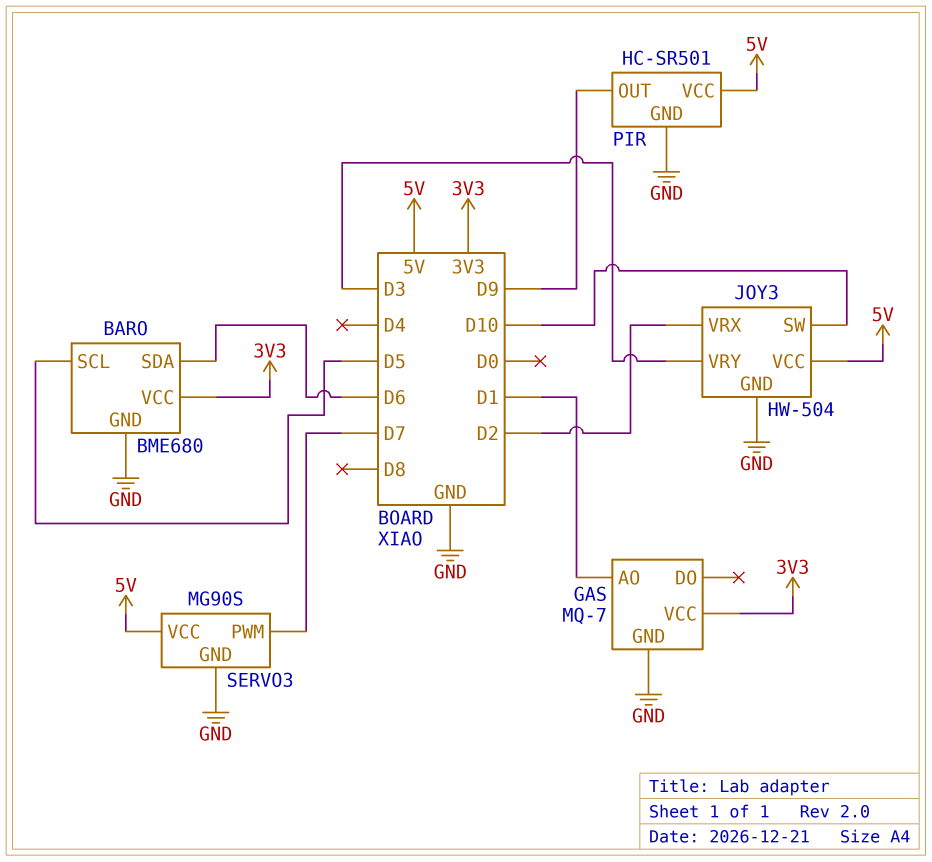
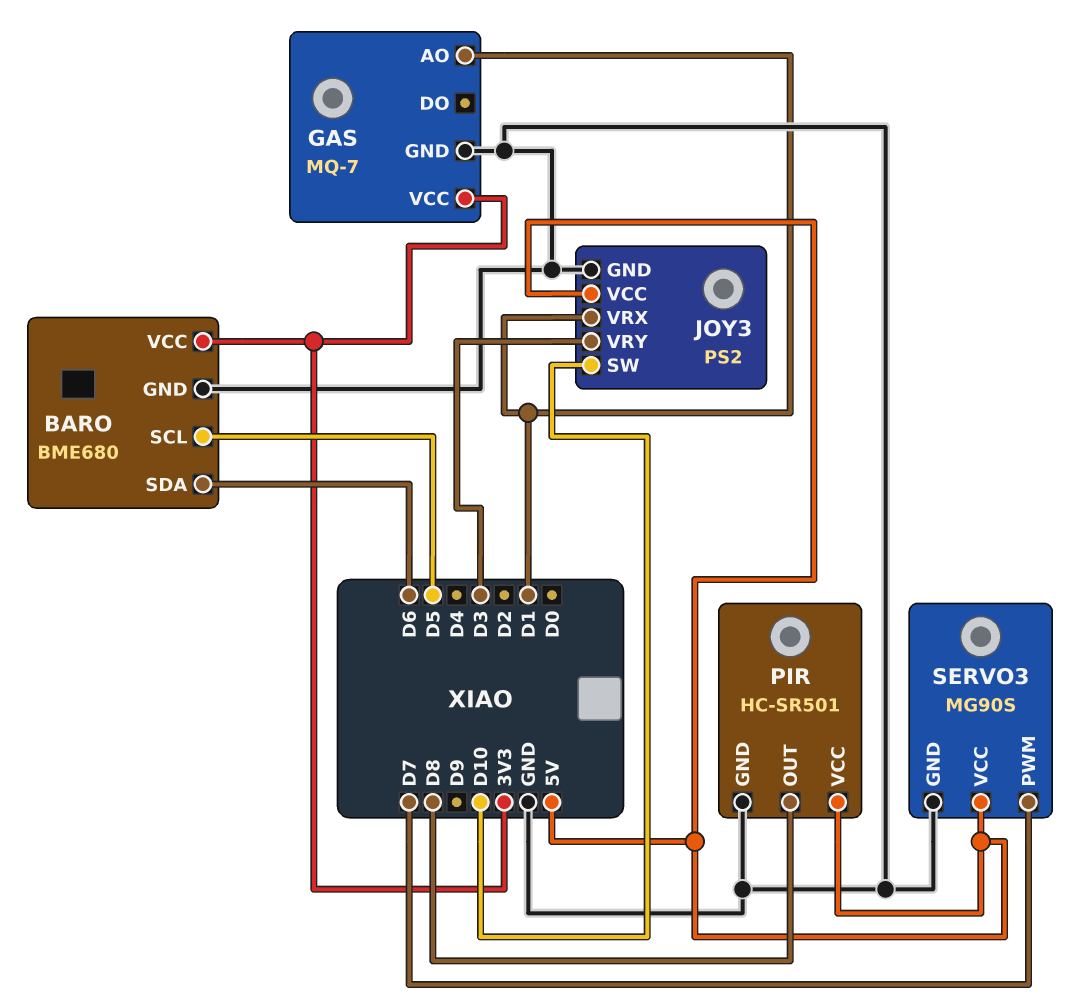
JOY3: HW-504 -> PS2
JOY3 pin VRX: D2 -> D1
PIR pin OUT: D9 -> D8

